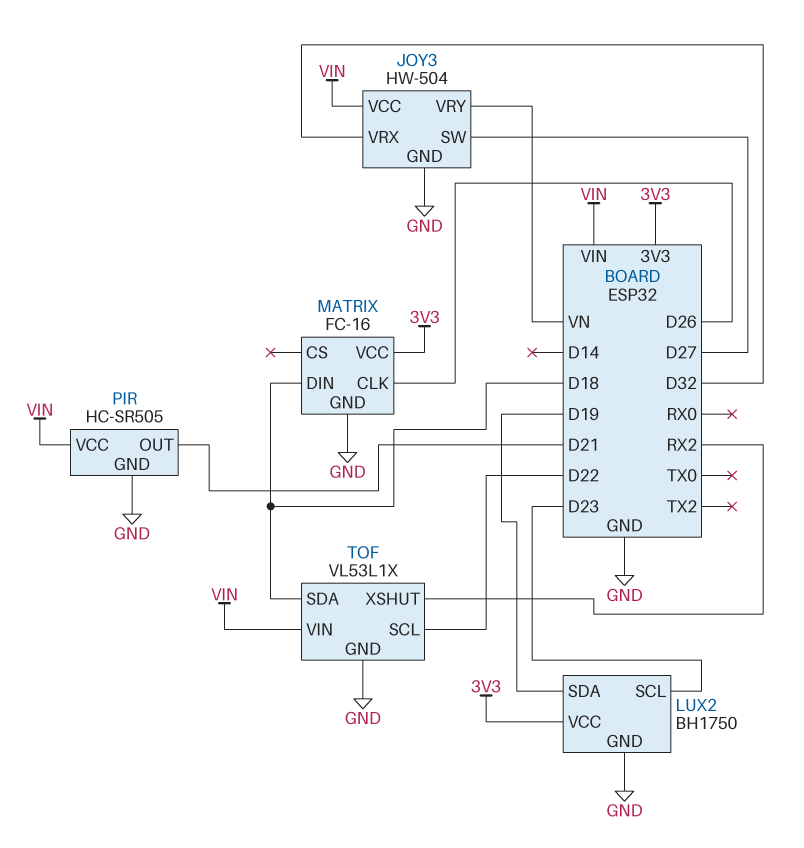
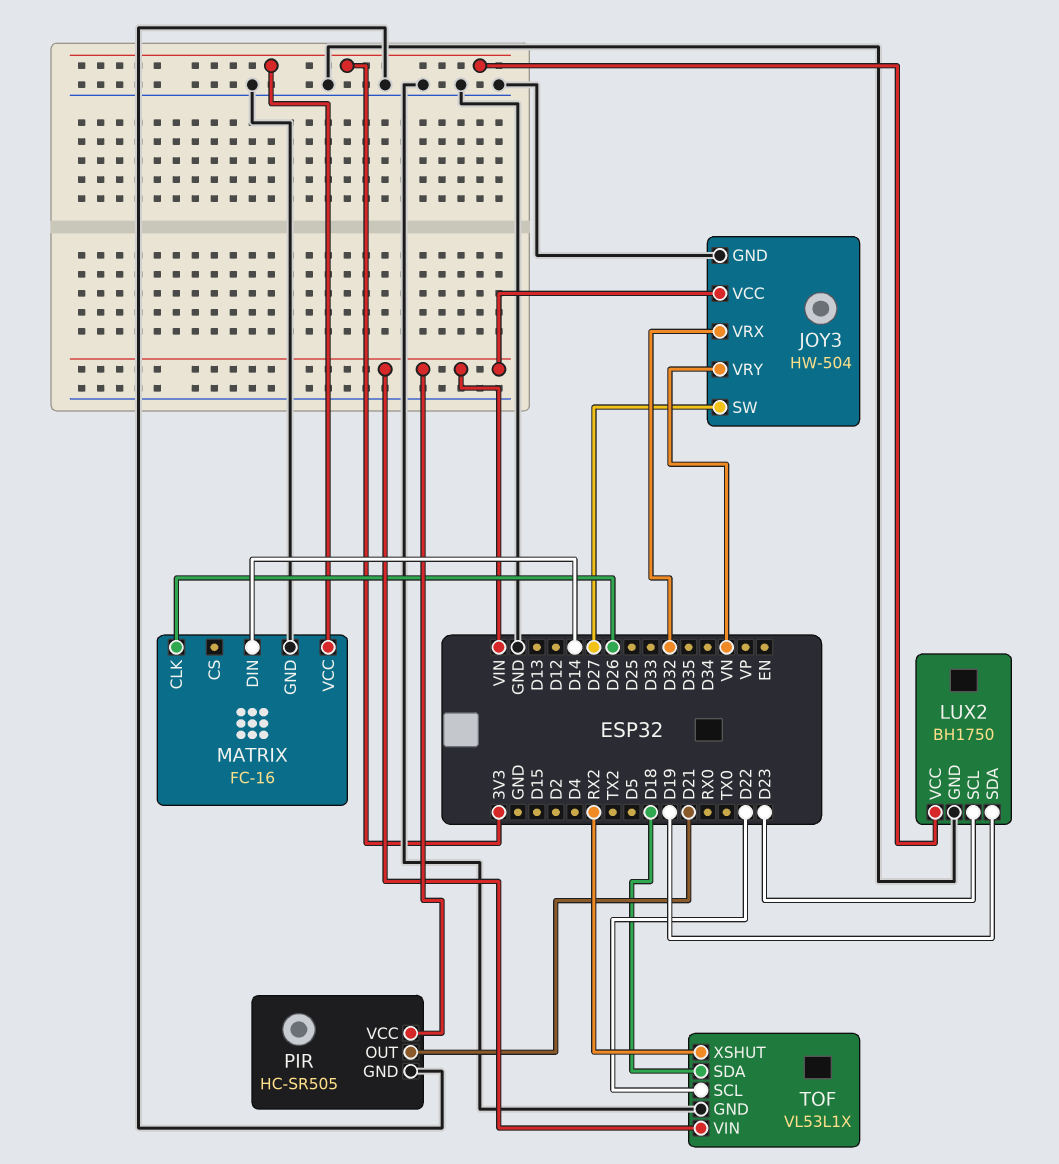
MATRIX pin DIN: D18 -> D14

